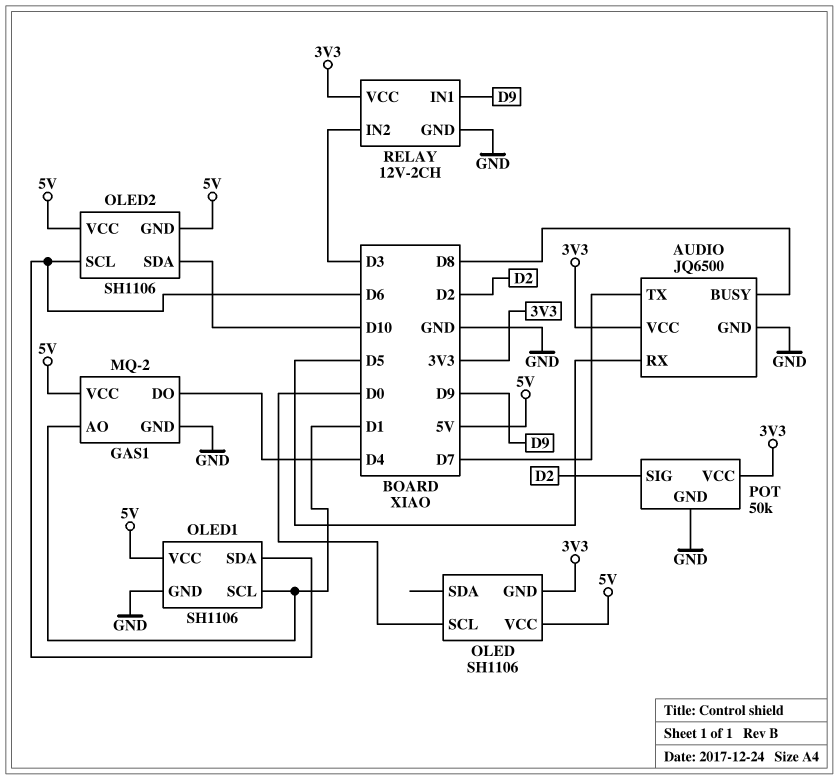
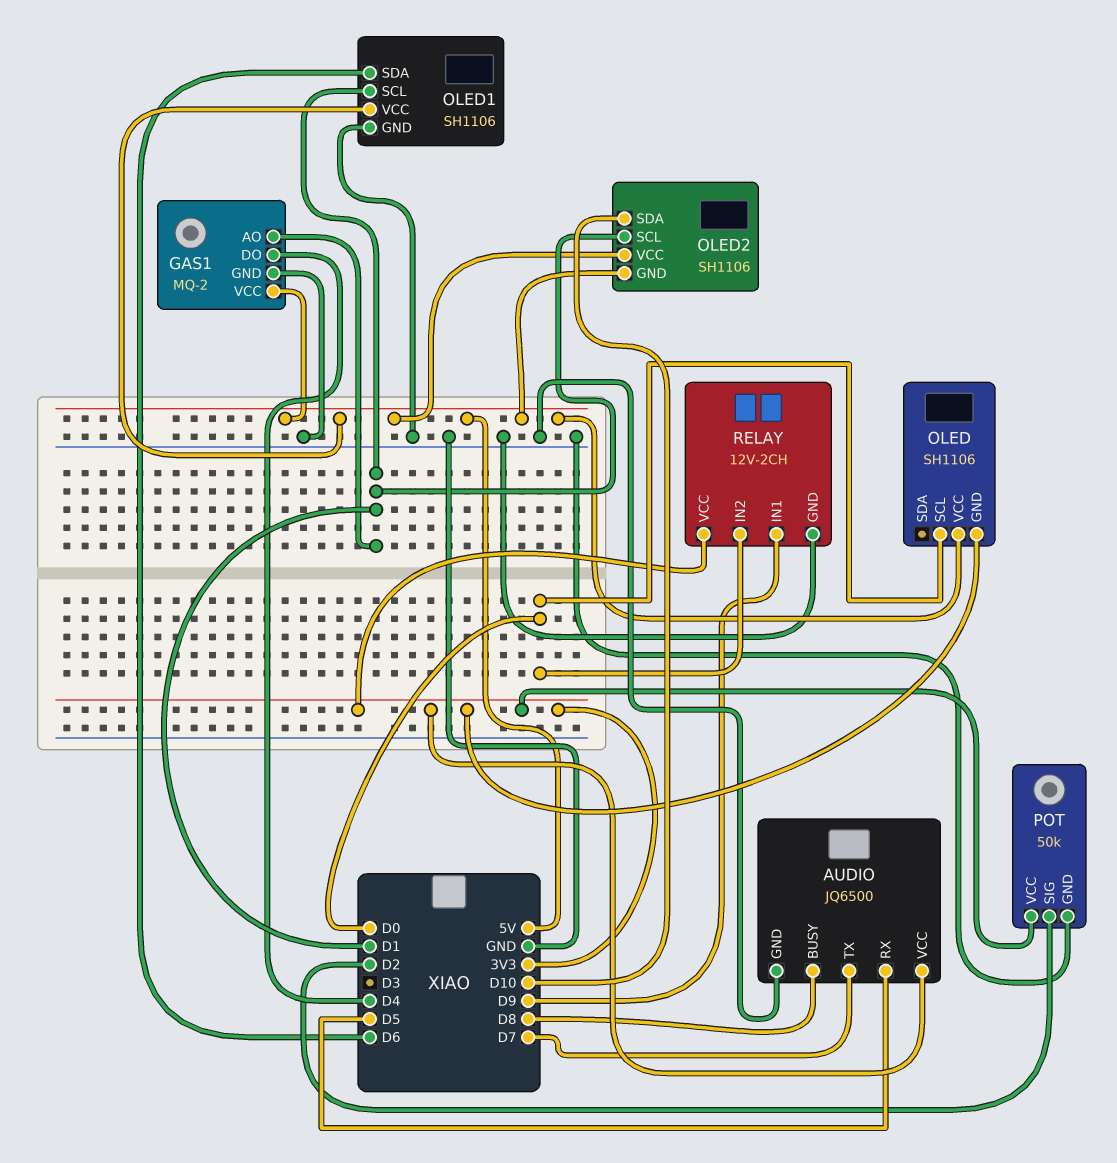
OLED2 pin SCL: D6 -> D1
RELAY pin IN2: D3 -> D0

